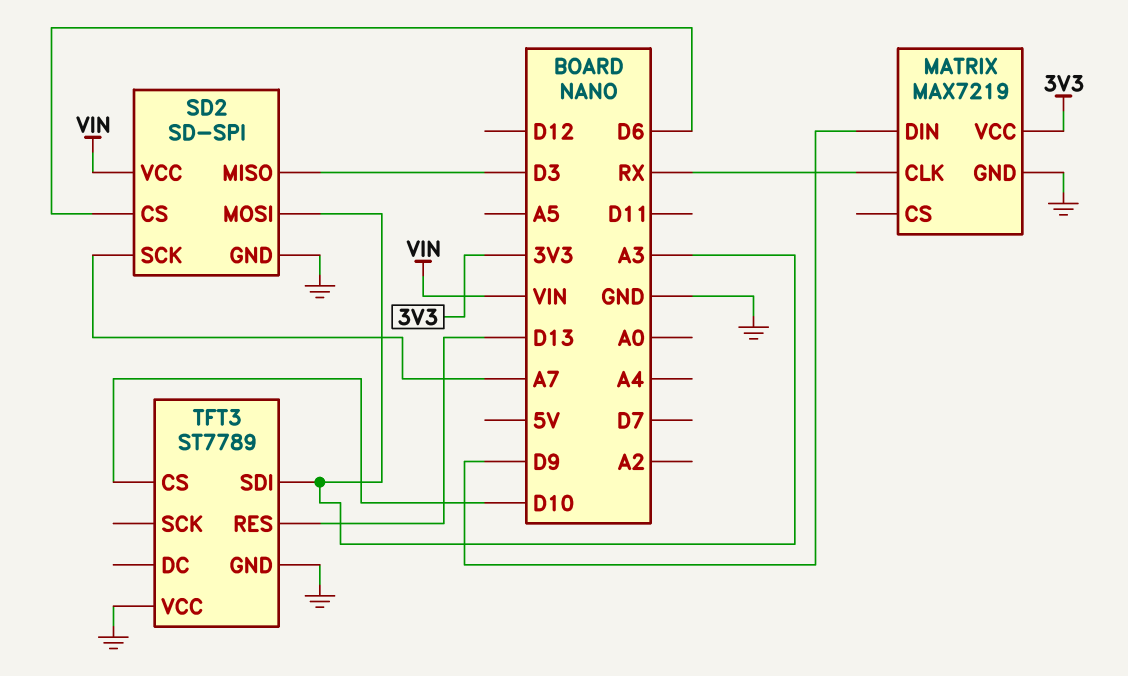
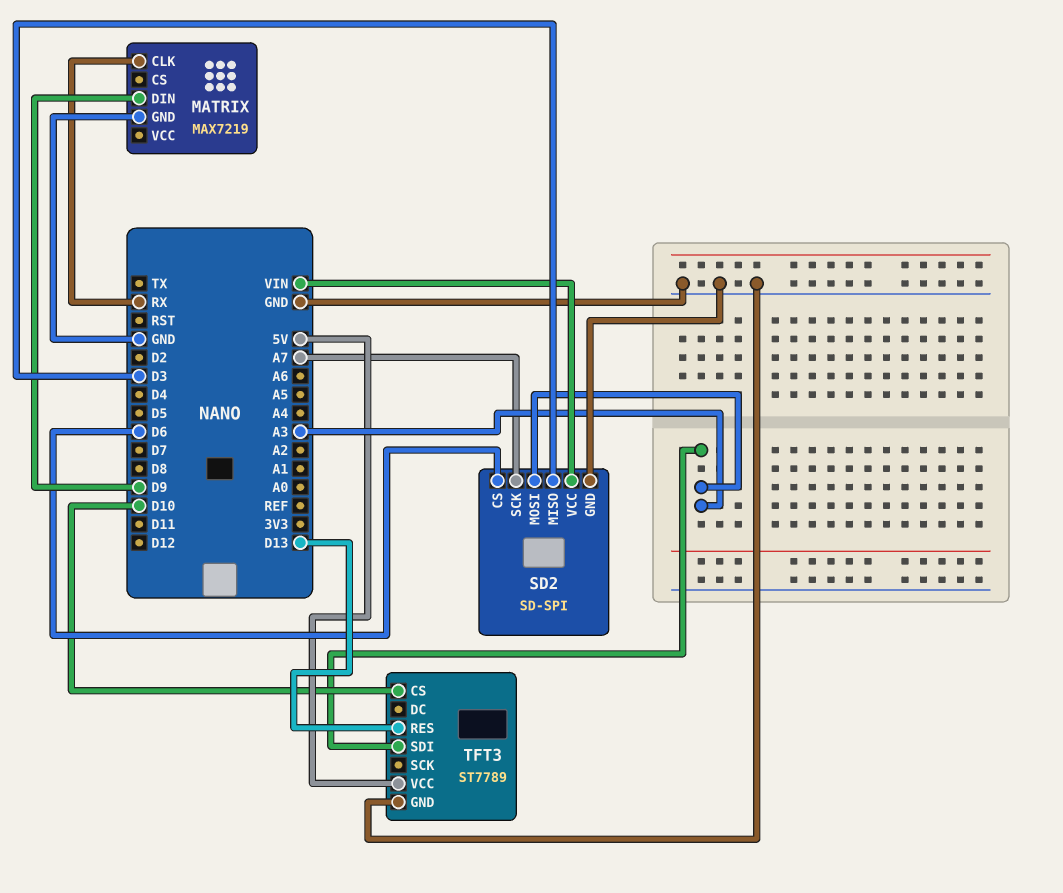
MATRIX pin VCC: 3V3 -> none
TFT3 pin VCC: GND -> 5V

